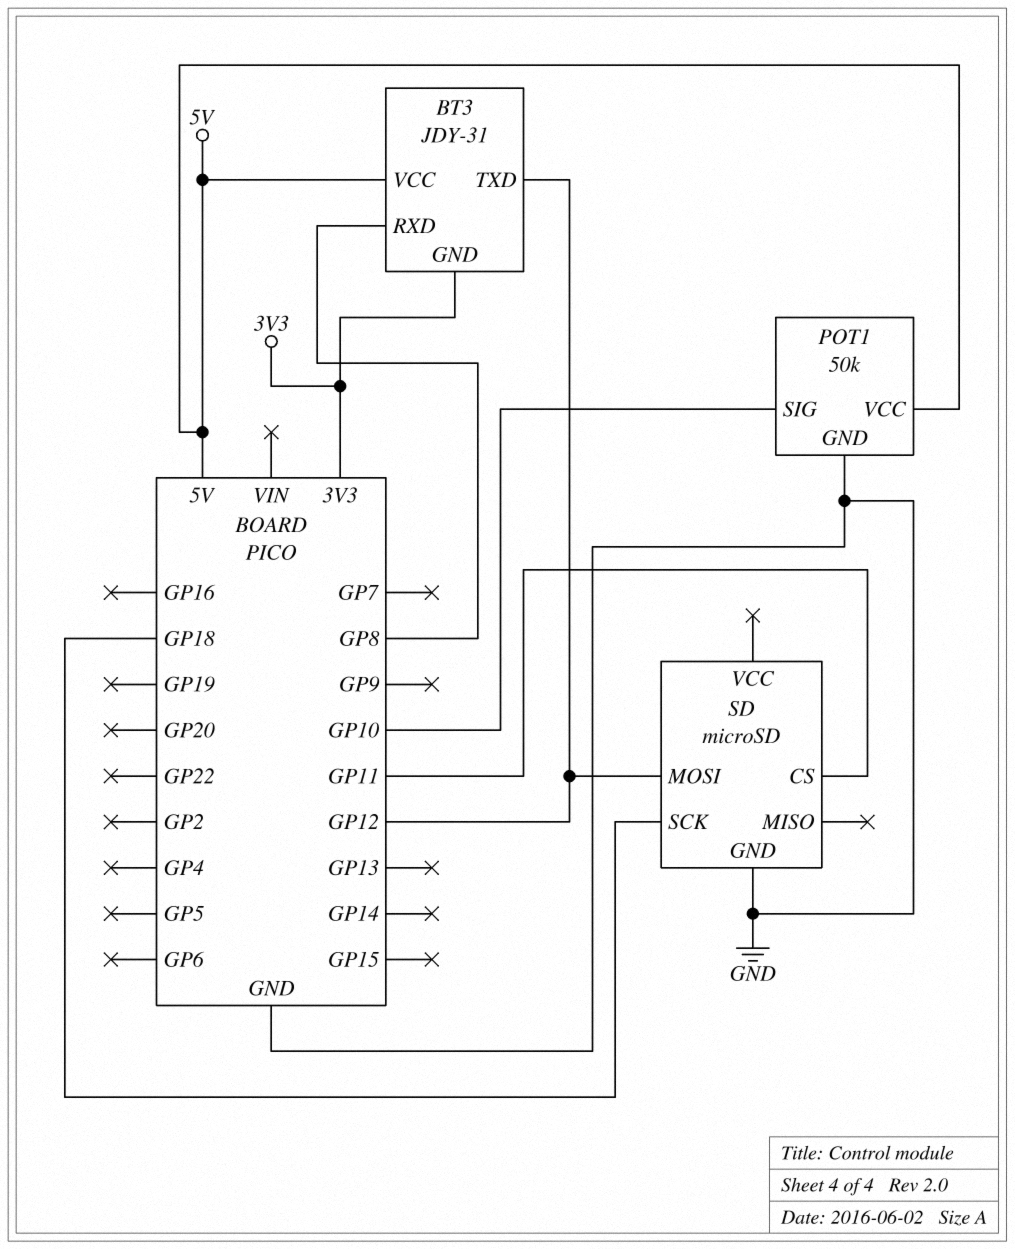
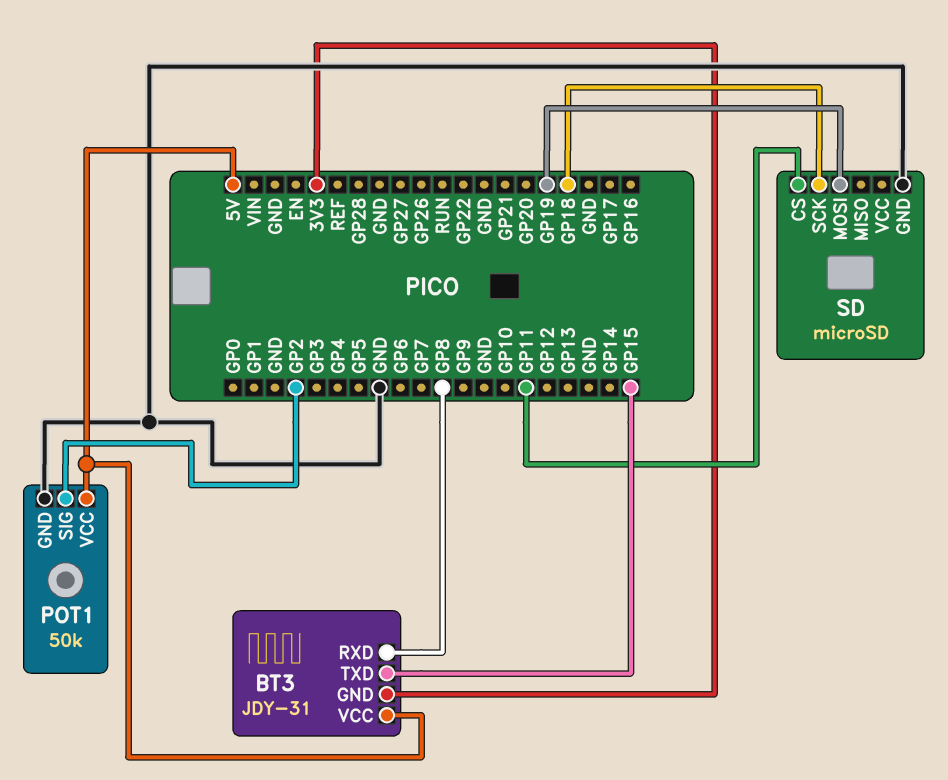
BT3 pin TXD: GP12 -> GP15
POT1 pin SIG: GP10 -> GP2
SD pin MOSI: GP12 -> GP19

